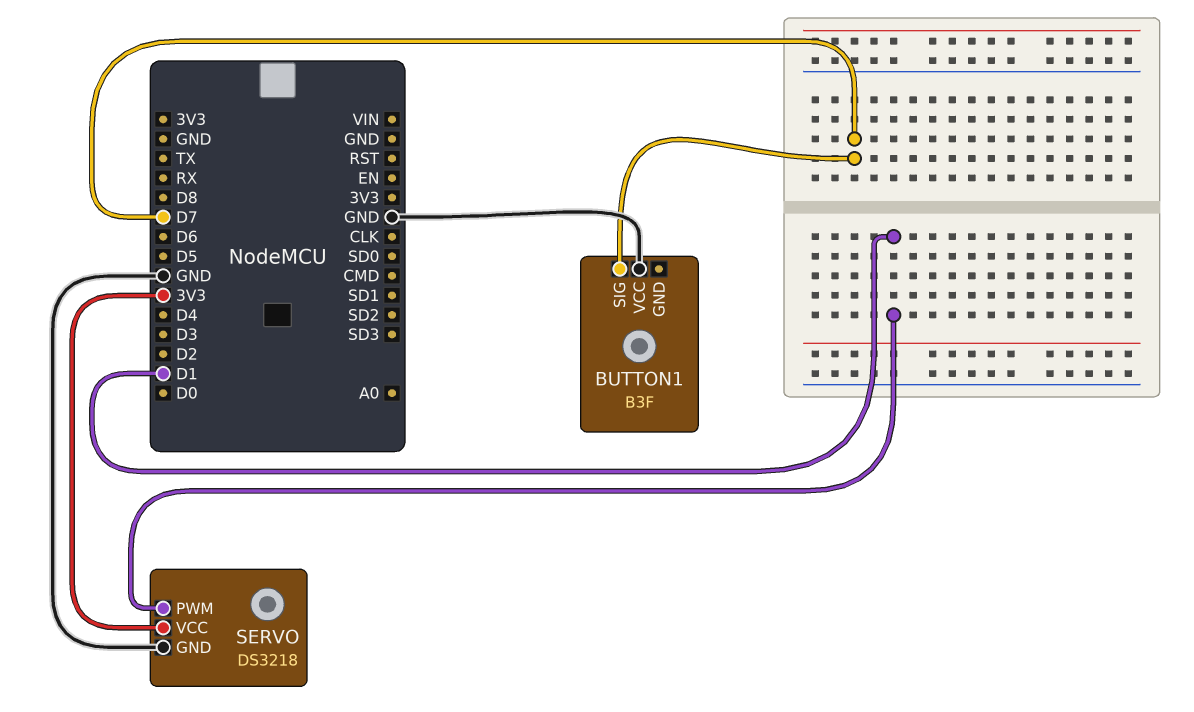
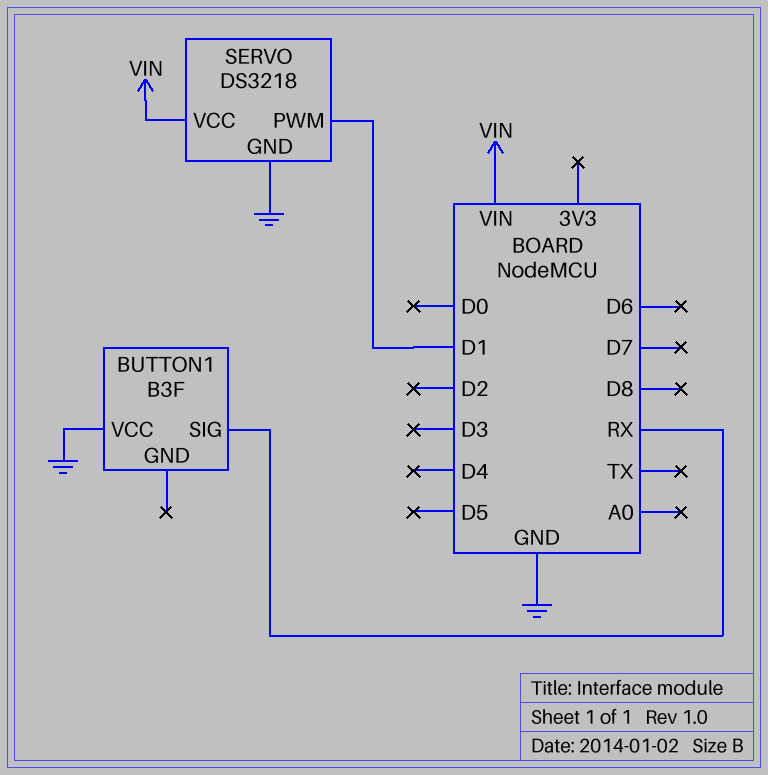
BUTTON1 pin SIG: D7 -> RX
SERVO pin VCC: 3V3 -> VIN

